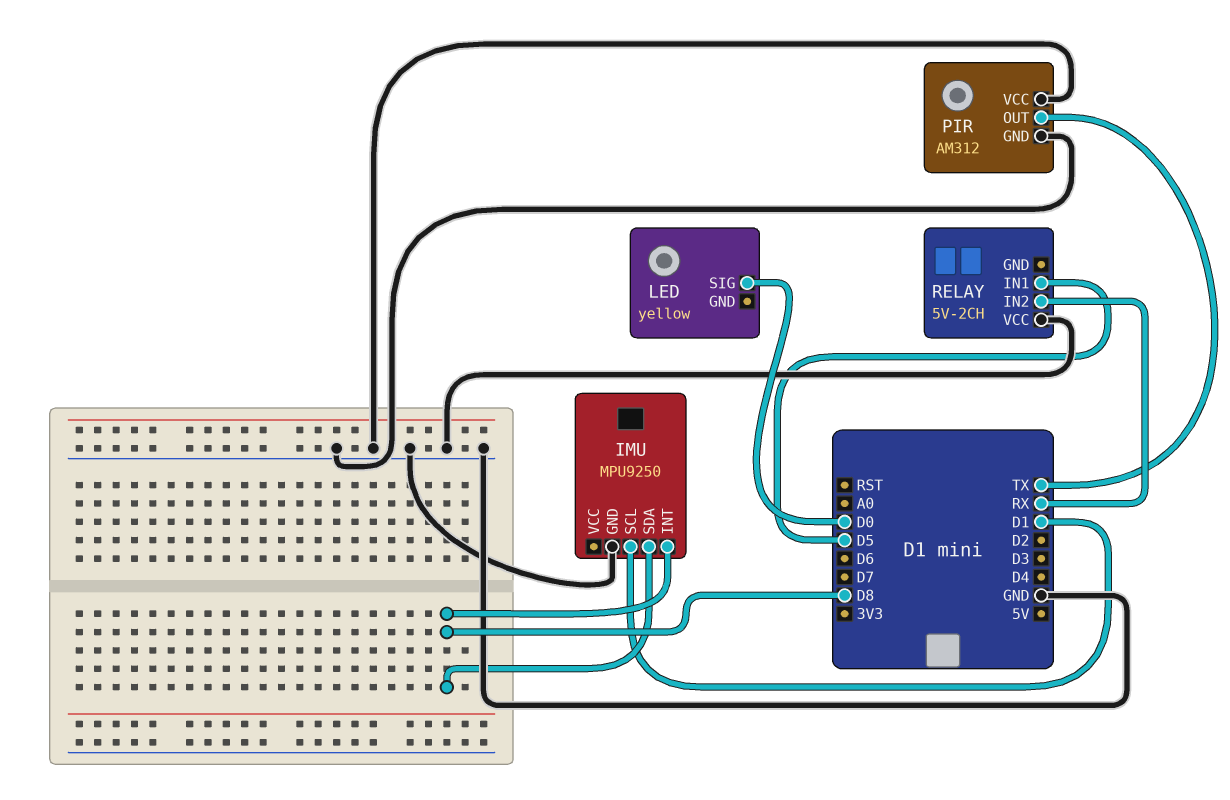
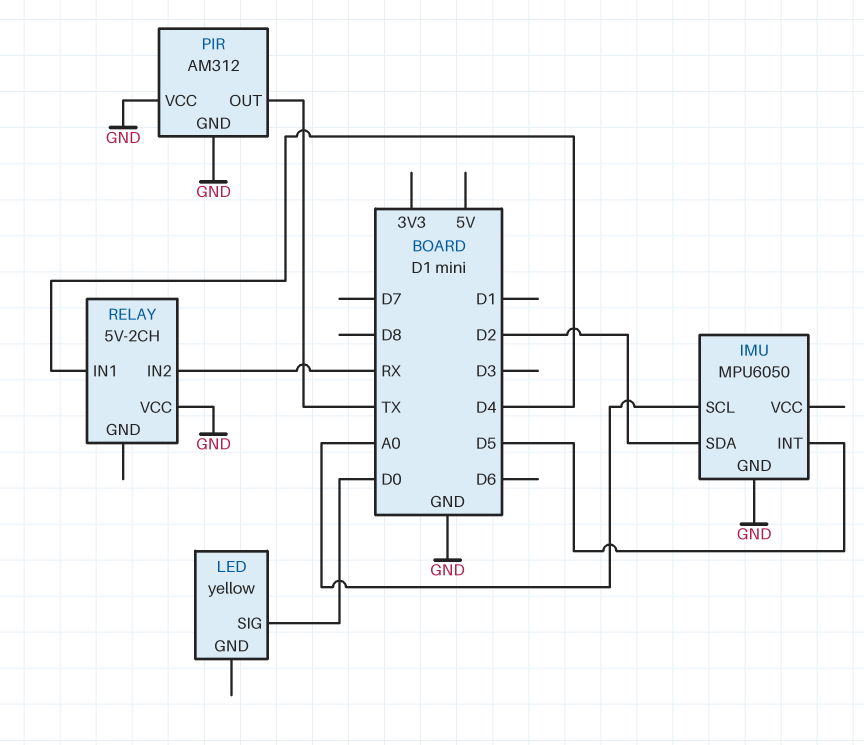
IMU: MPU9250 -> MPU6050
IMU pin INT: D8 -> D5
IMU pin SCL: D1 -> A0
IMU pin SDA: D8 -> D2
RELAY pin IN1: D5 -> D4

